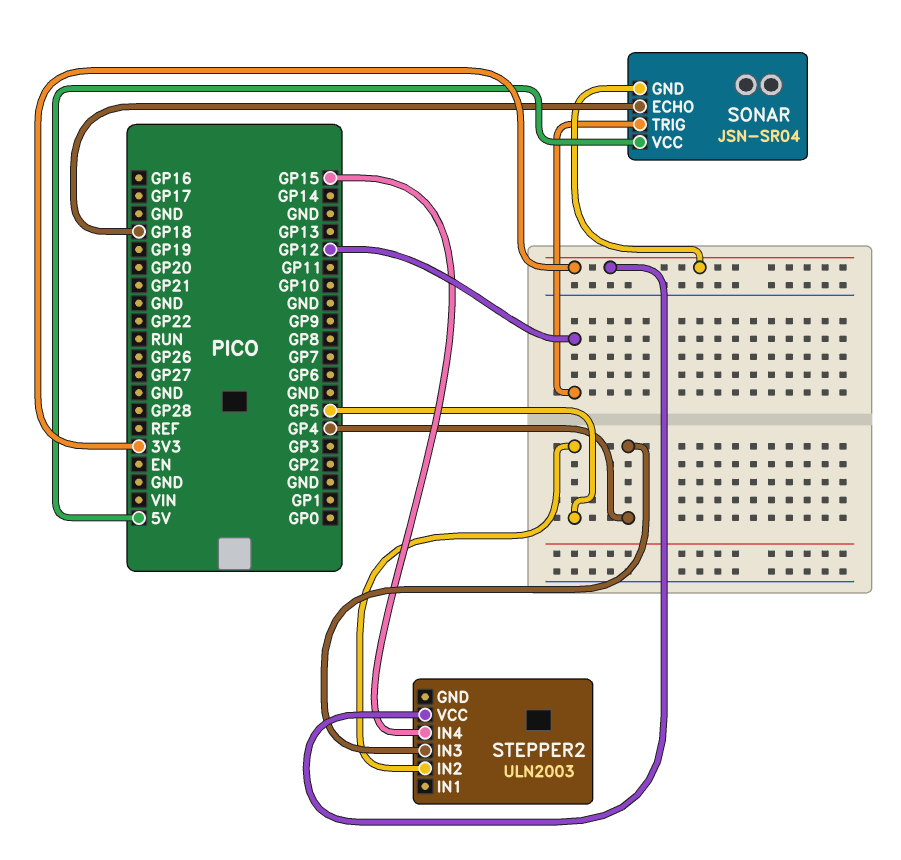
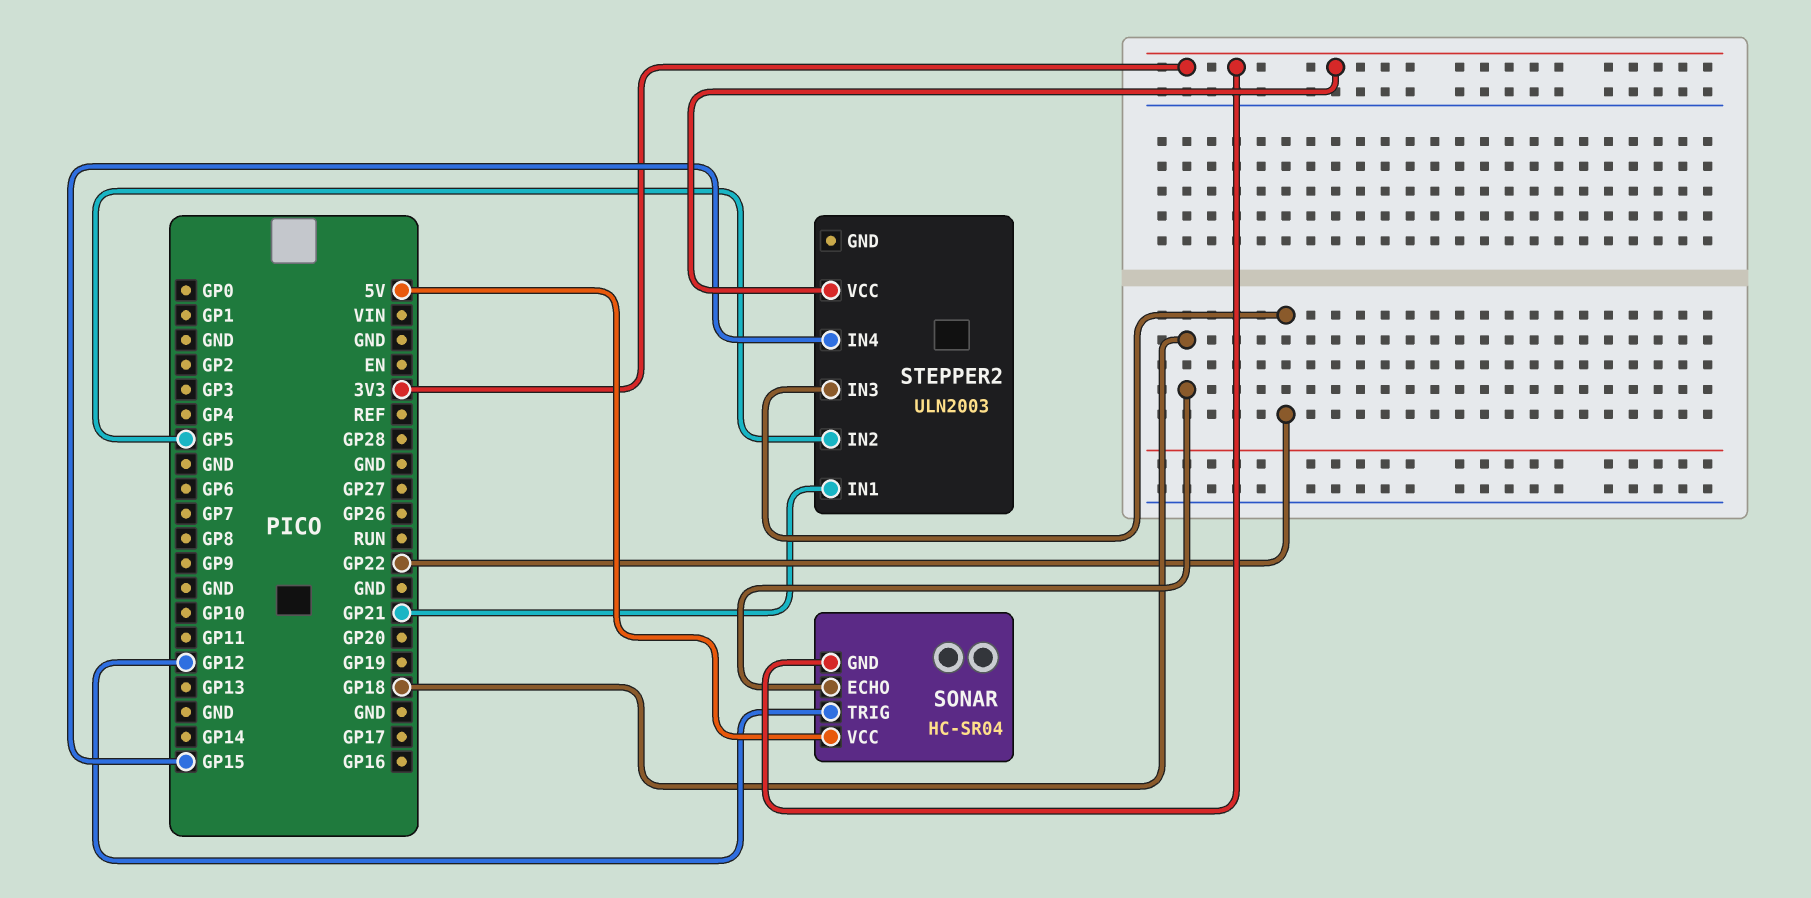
SONAR: JSN-SR04 -> HC-SR04
STEPPER2 pin IN1: none -> GP21
STEPPER2 pin IN3: GP4 -> GP22

